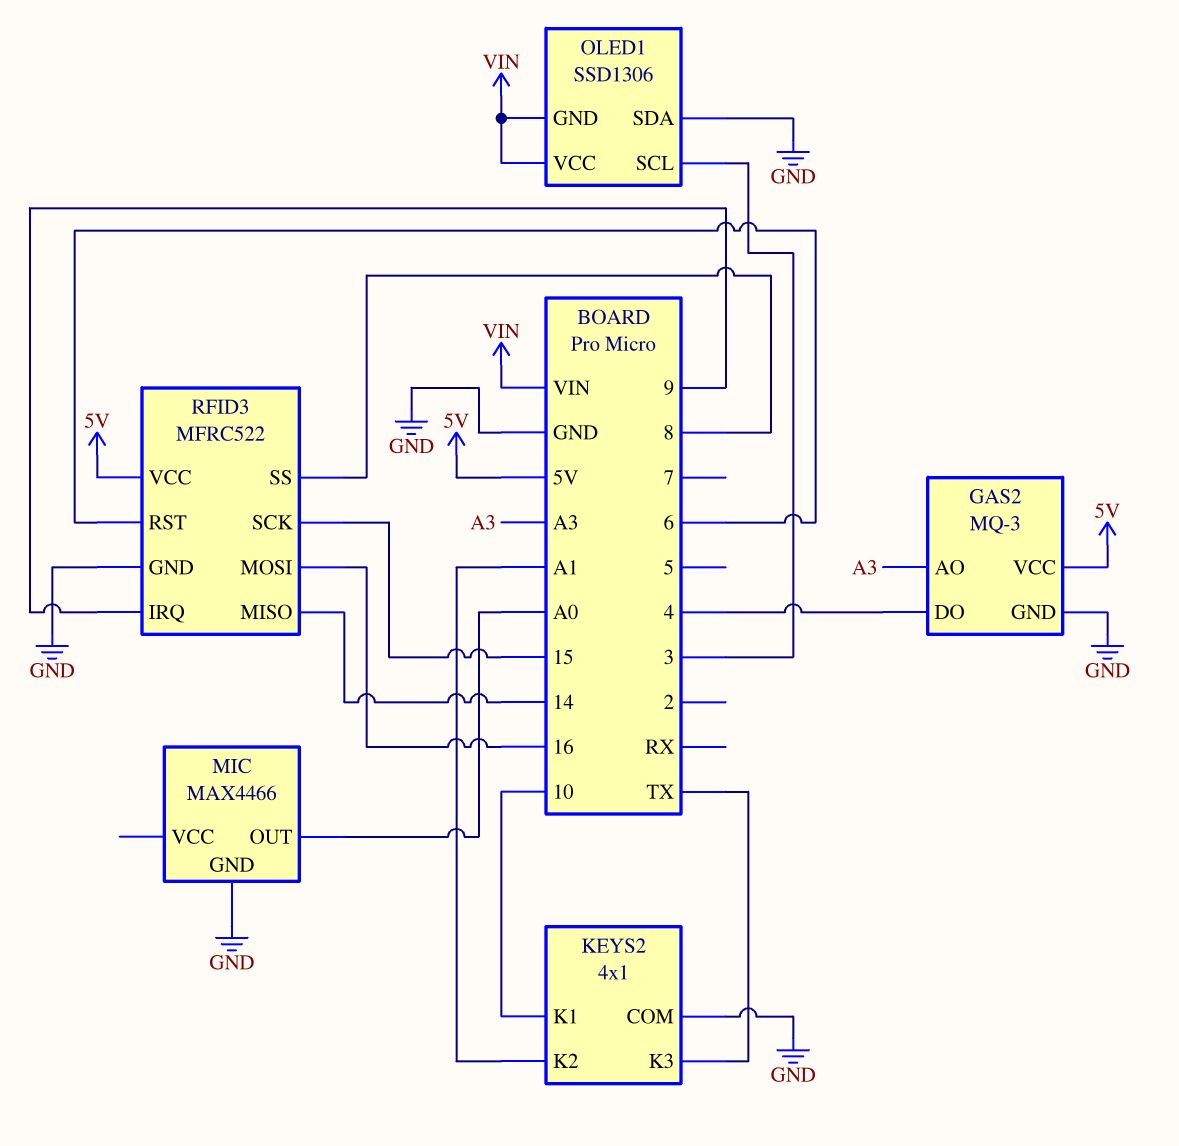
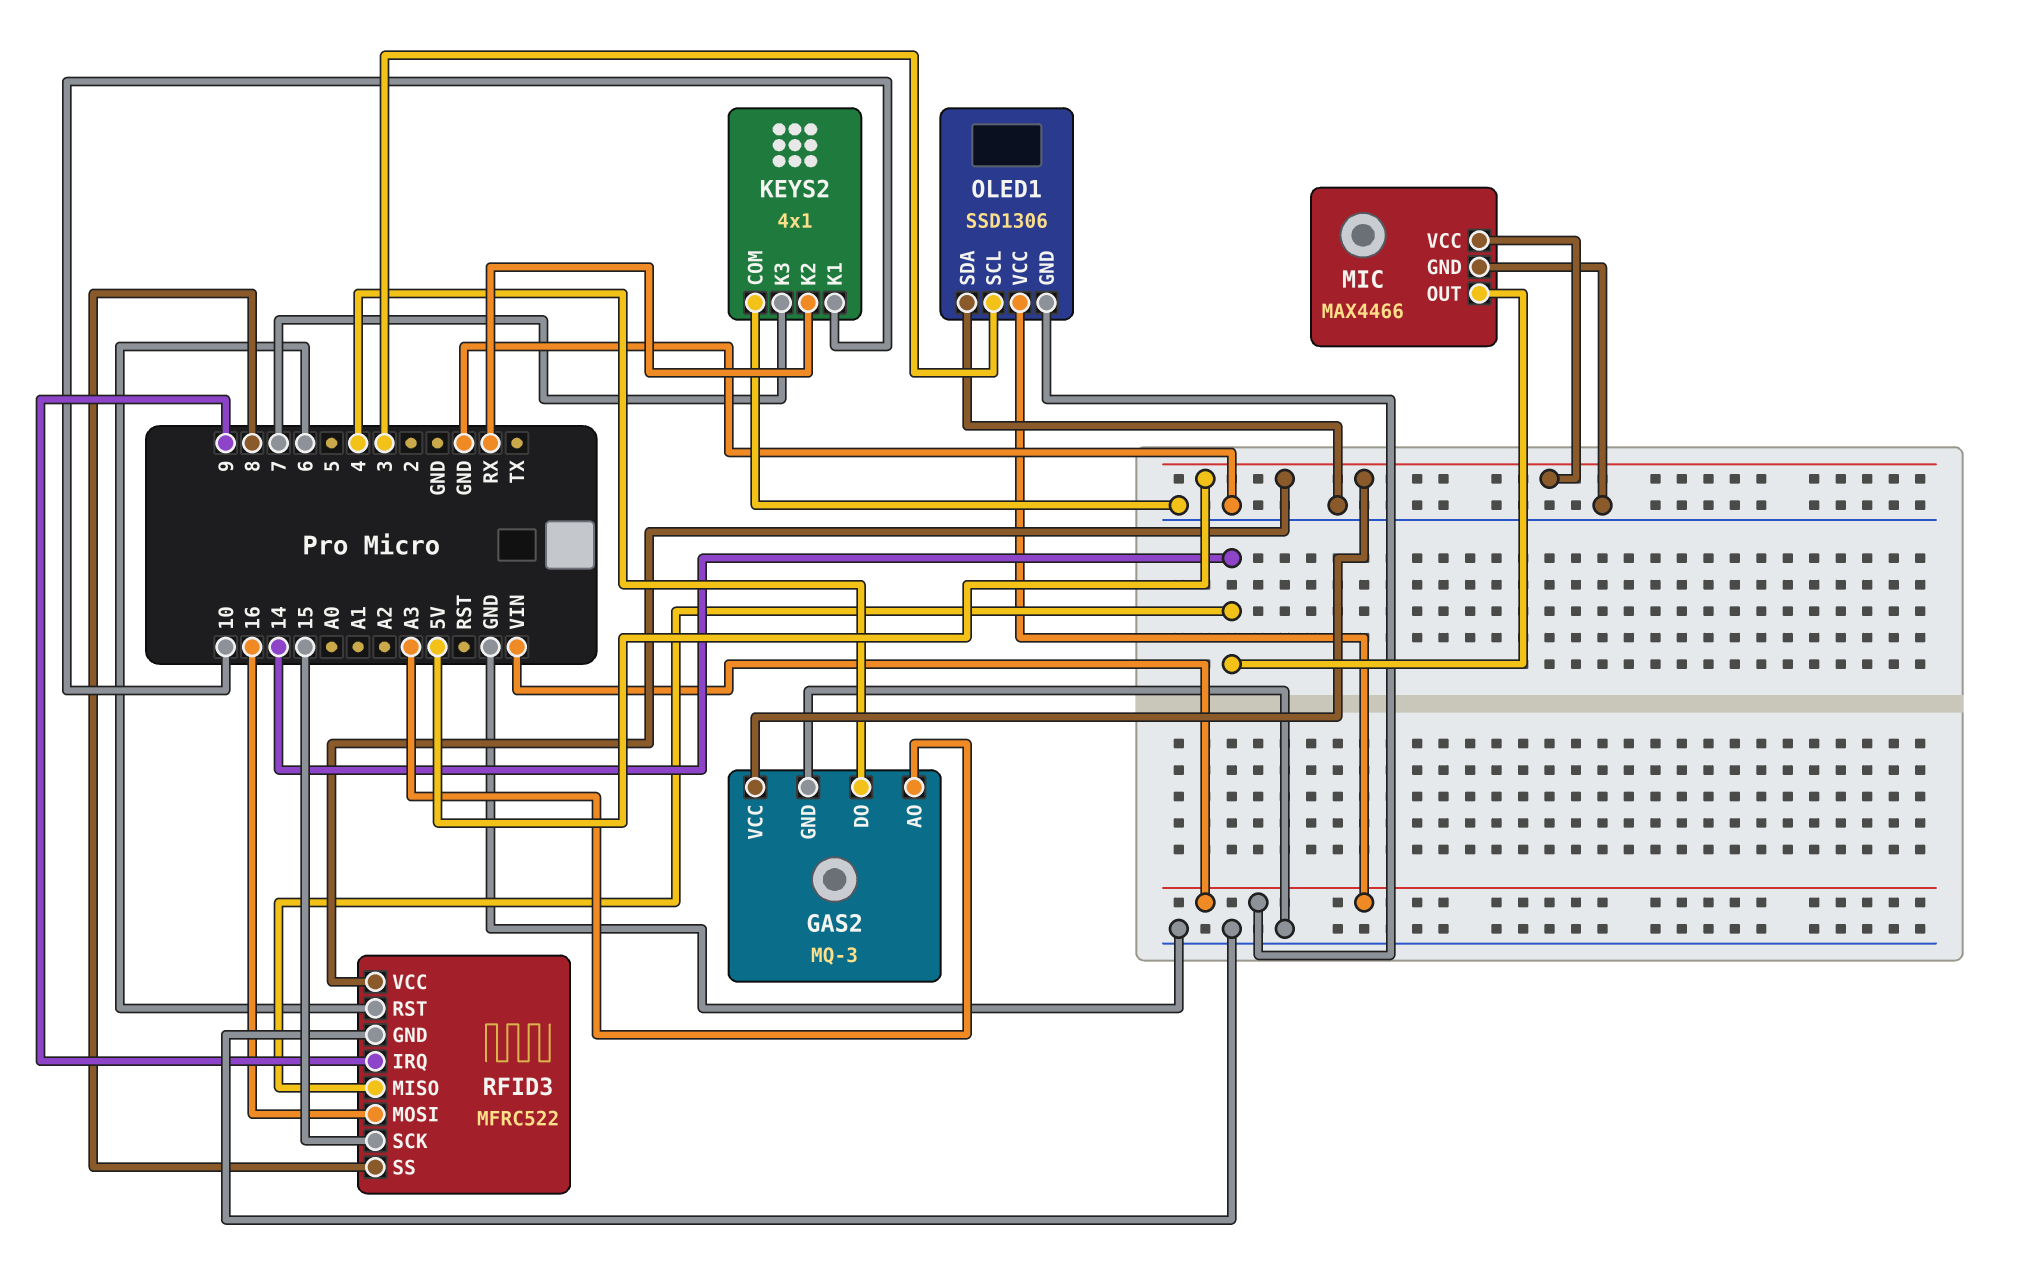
KEYS2 pin K2: A1 -> RX
KEYS2 pin K3: TX -> 7
MIC pin OUT: A0 -> 14
MIC pin VCC: none -> 5V

